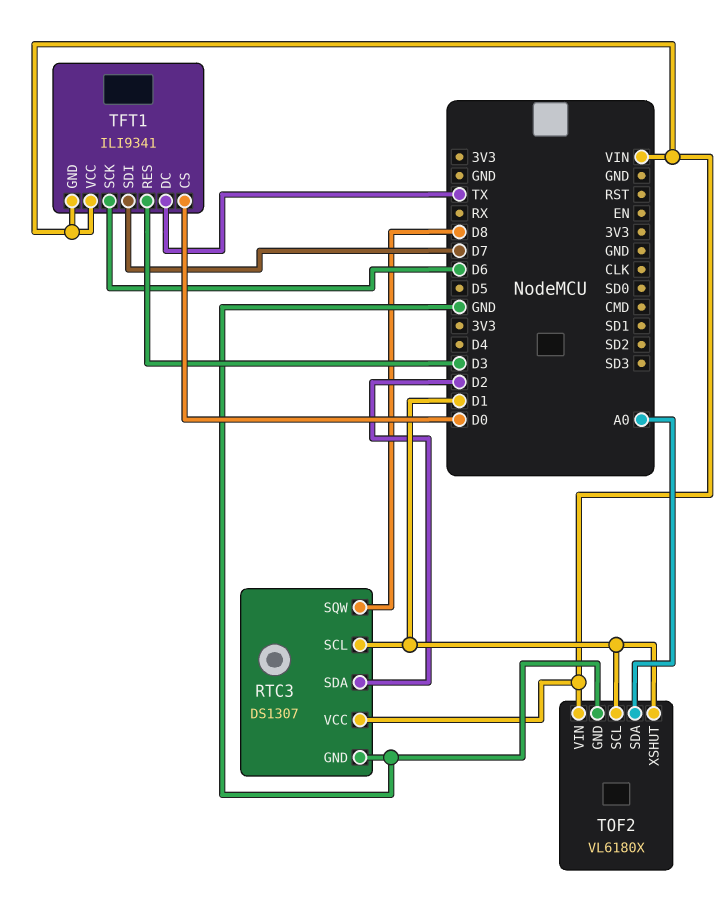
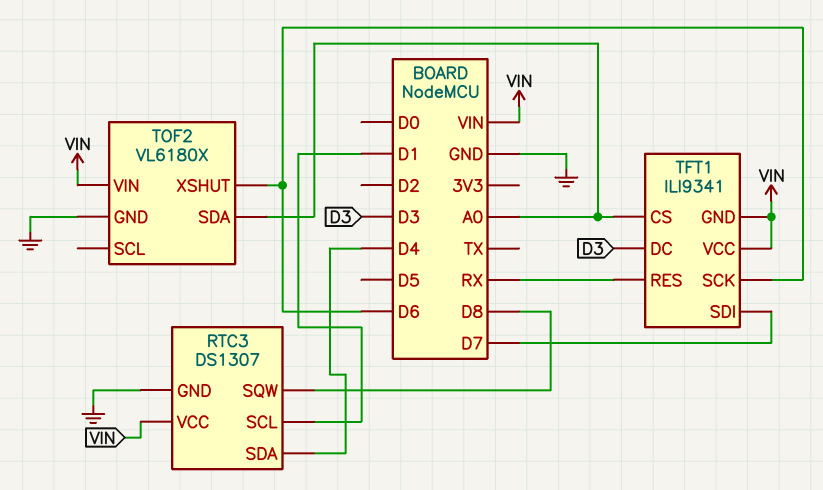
RTC3 pin SDA: D2 -> D4
TFT1 pin CS: D0 -> A0
TFT1 pin DC: TX -> D3
TFT1 pin RES: D3 -> RX
TOF2 pin SCL: D1 -> none
TOF2 pin XSHUT: D1 -> D6

